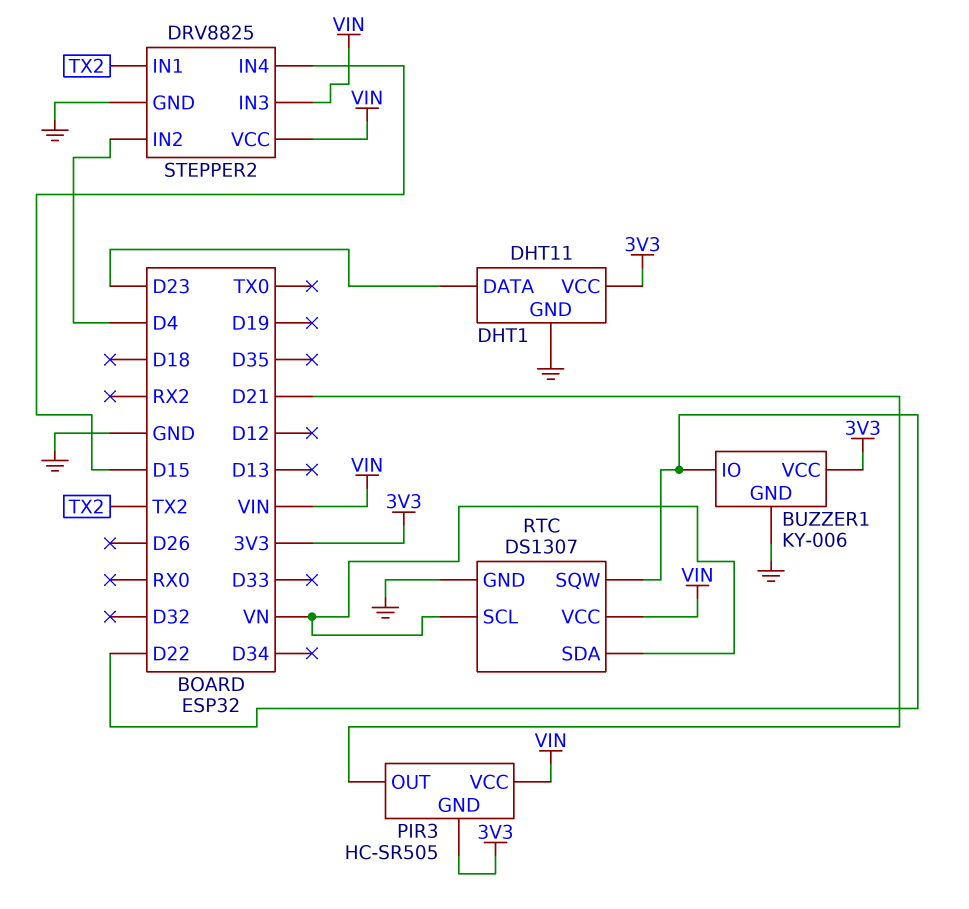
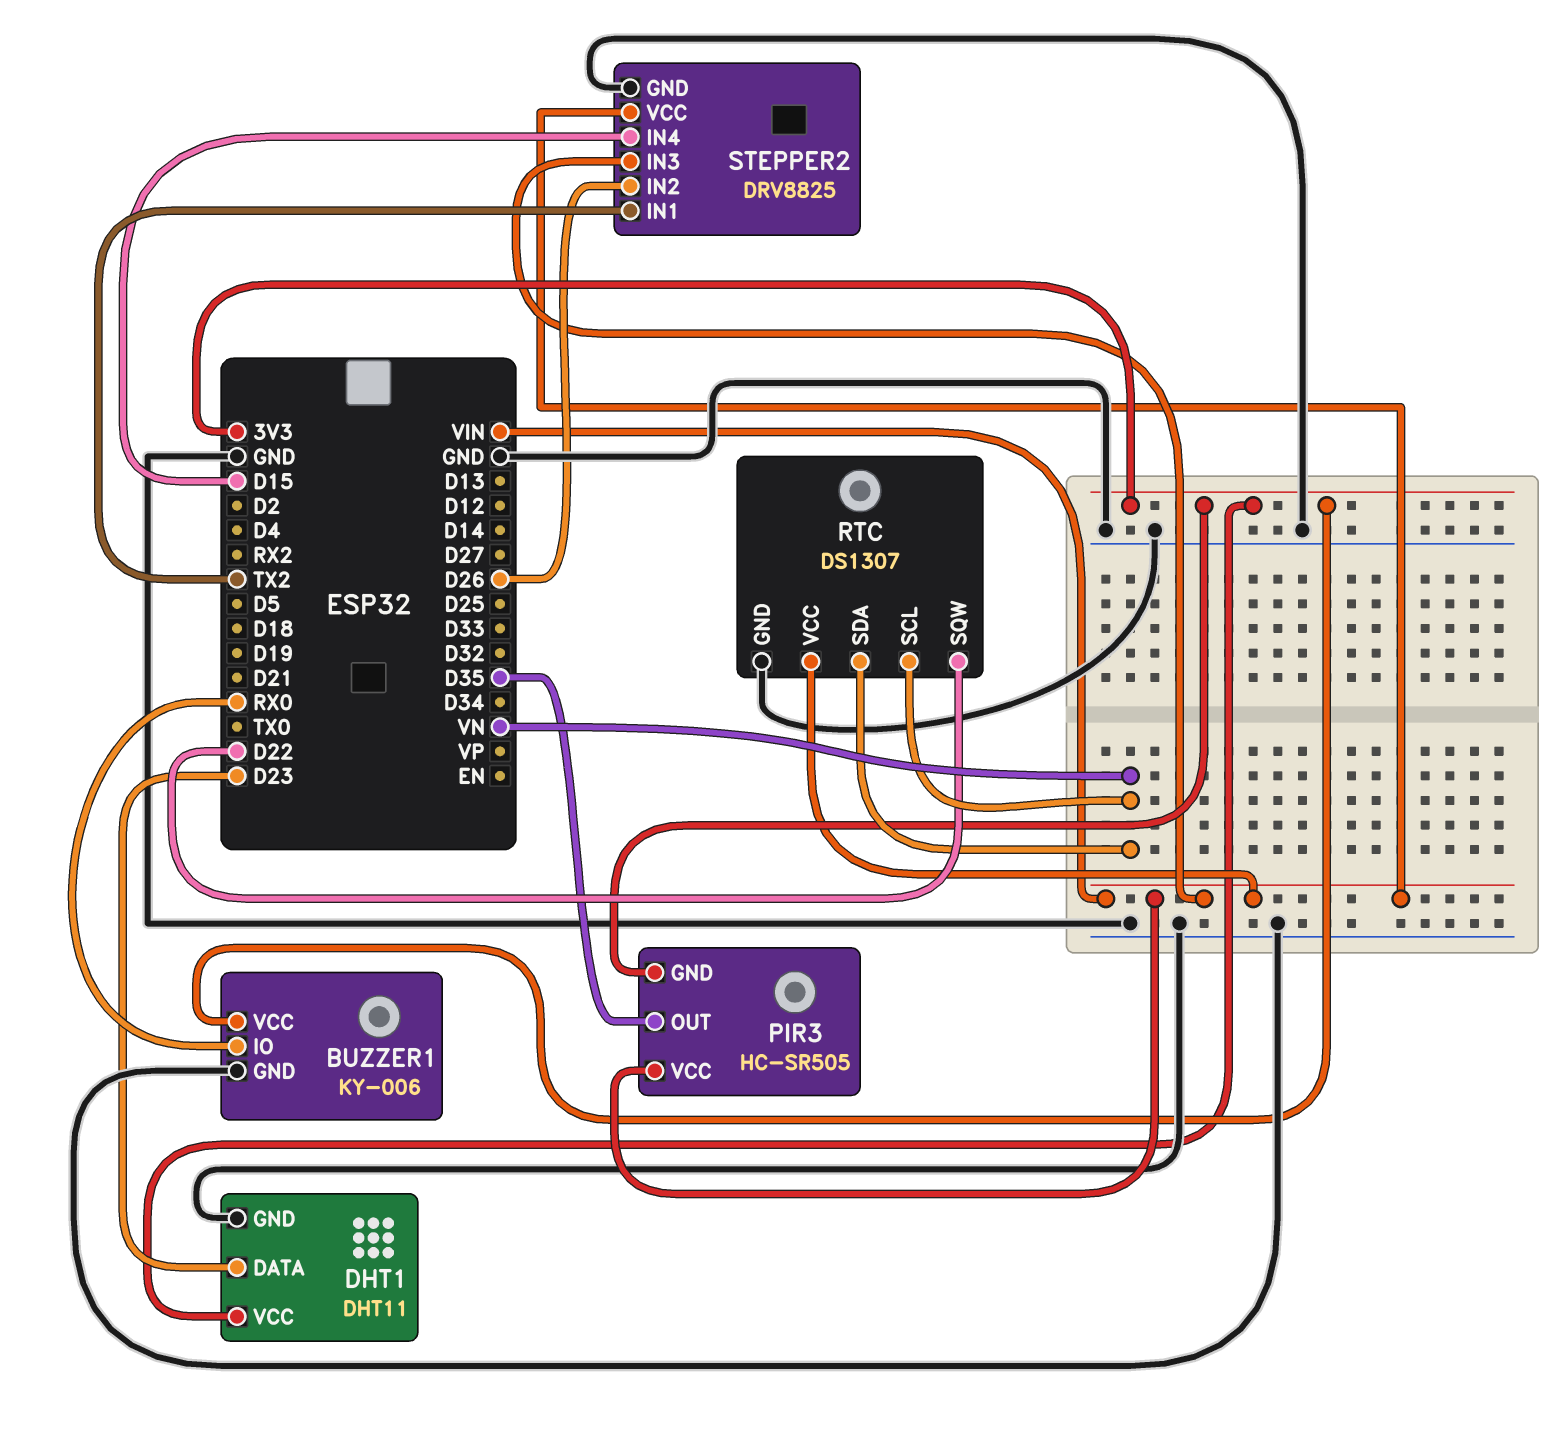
BUZZER1 pin IO: D22 -> RX0
PIR3 pin OUT: D21 -> D35
STEPPER2 pin IN2: D4 -> D26

